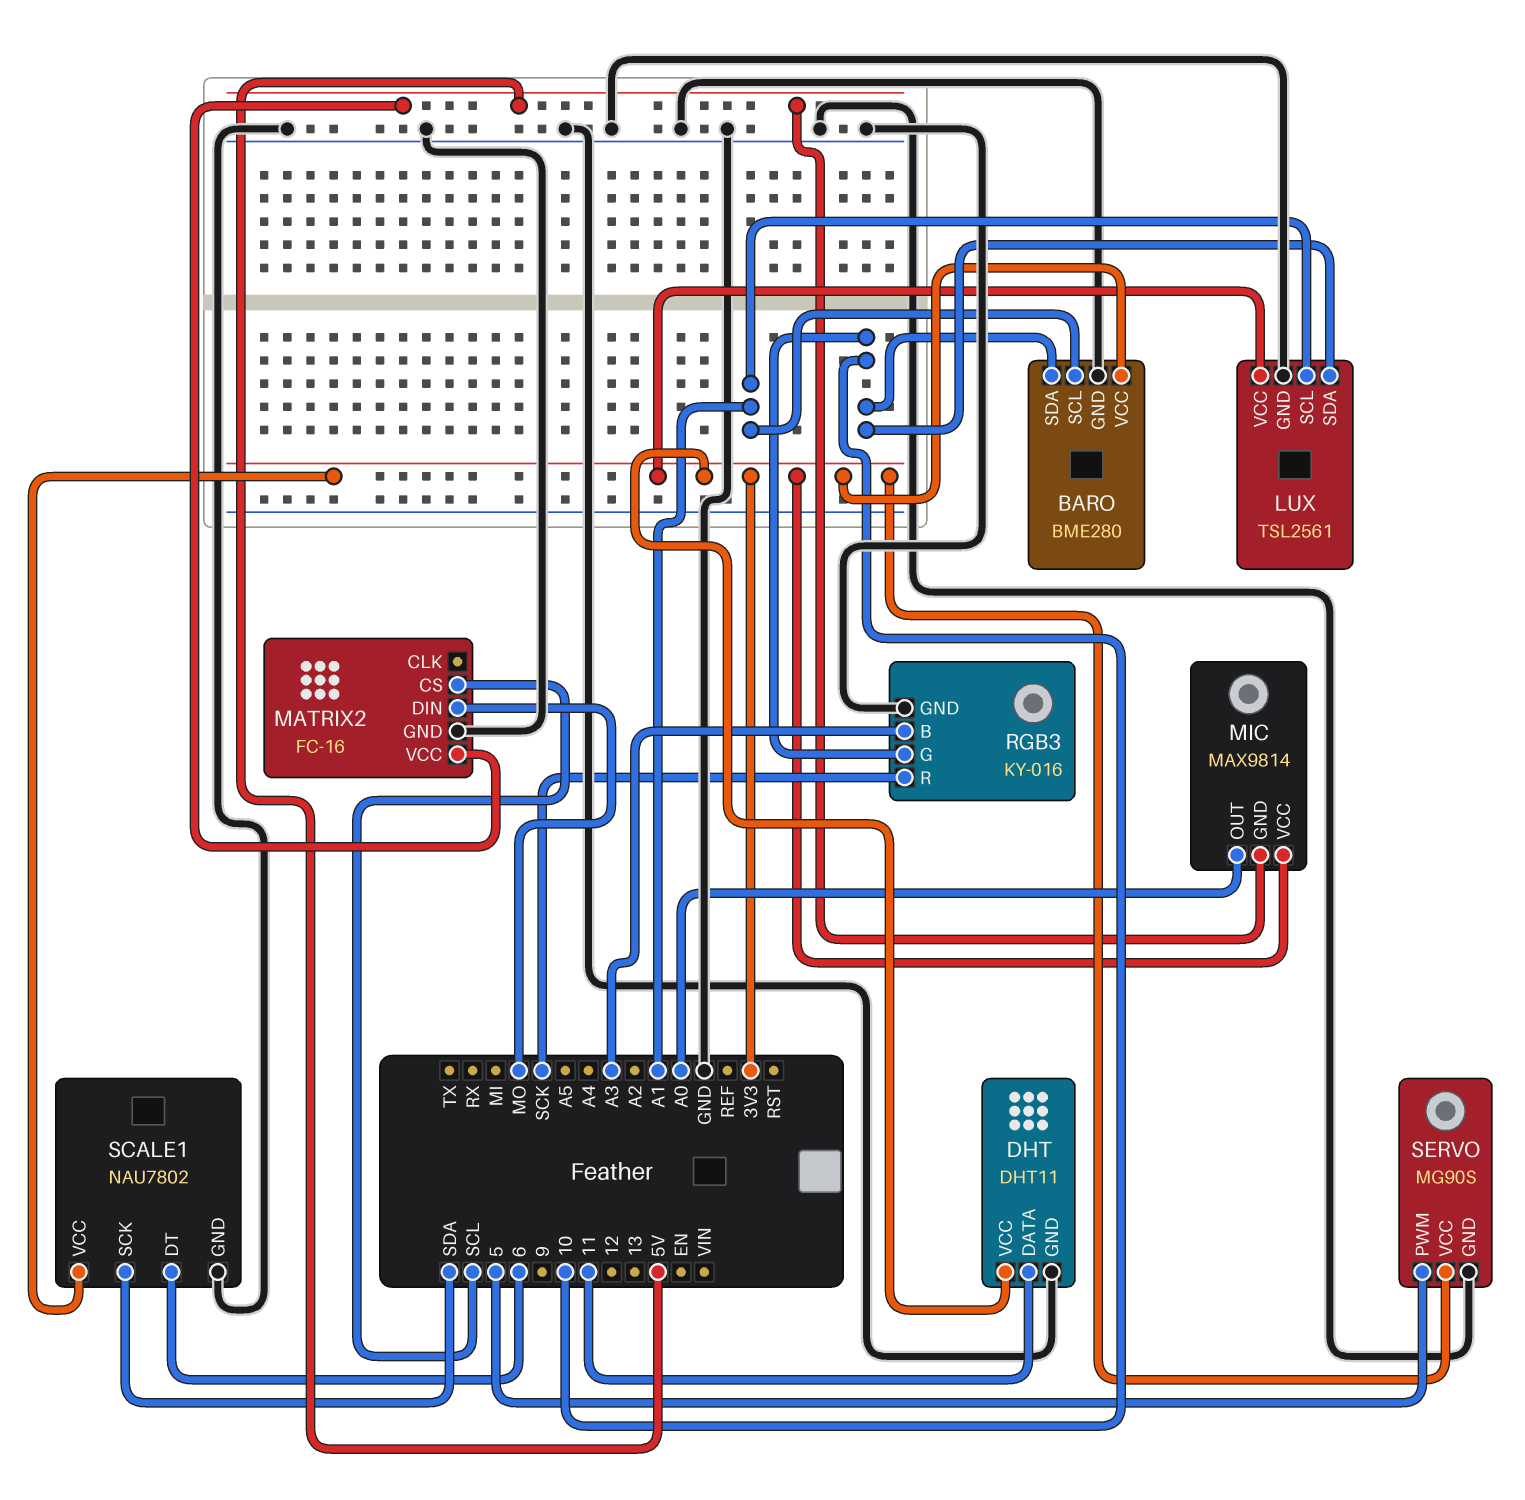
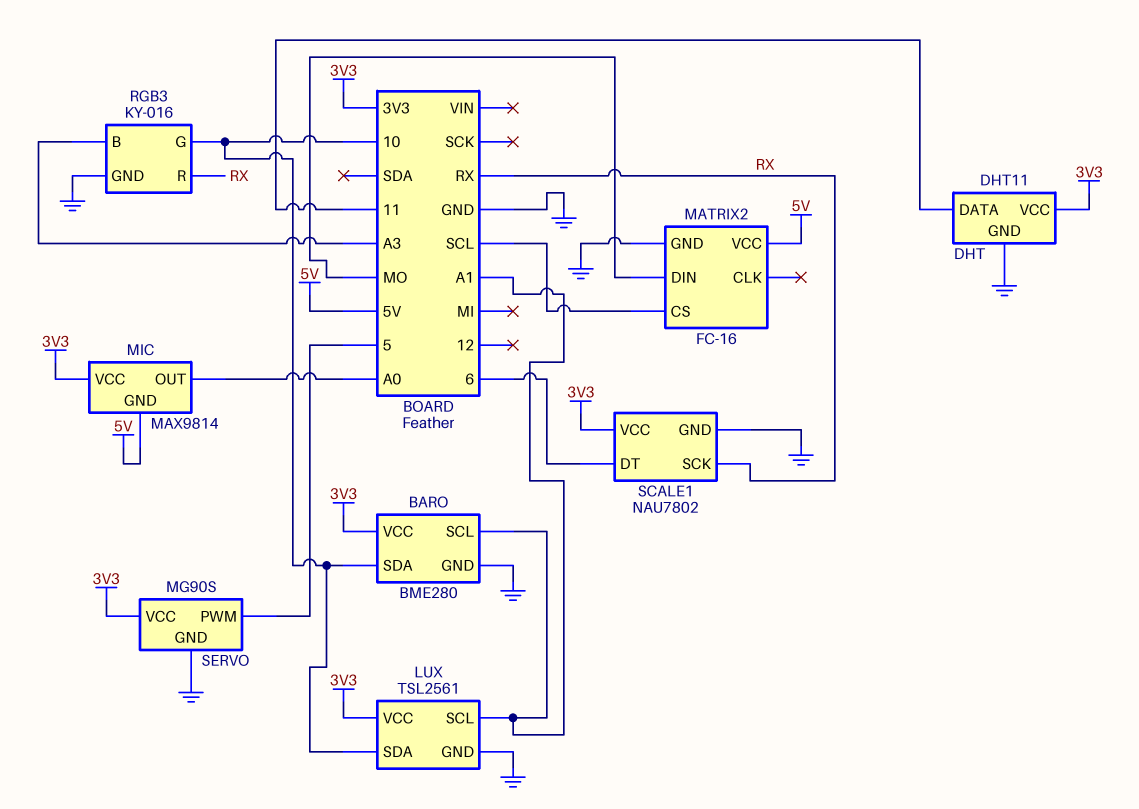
RGB3 pin R: SCK -> RX
SCALE1 pin SCK: SDA -> RX

